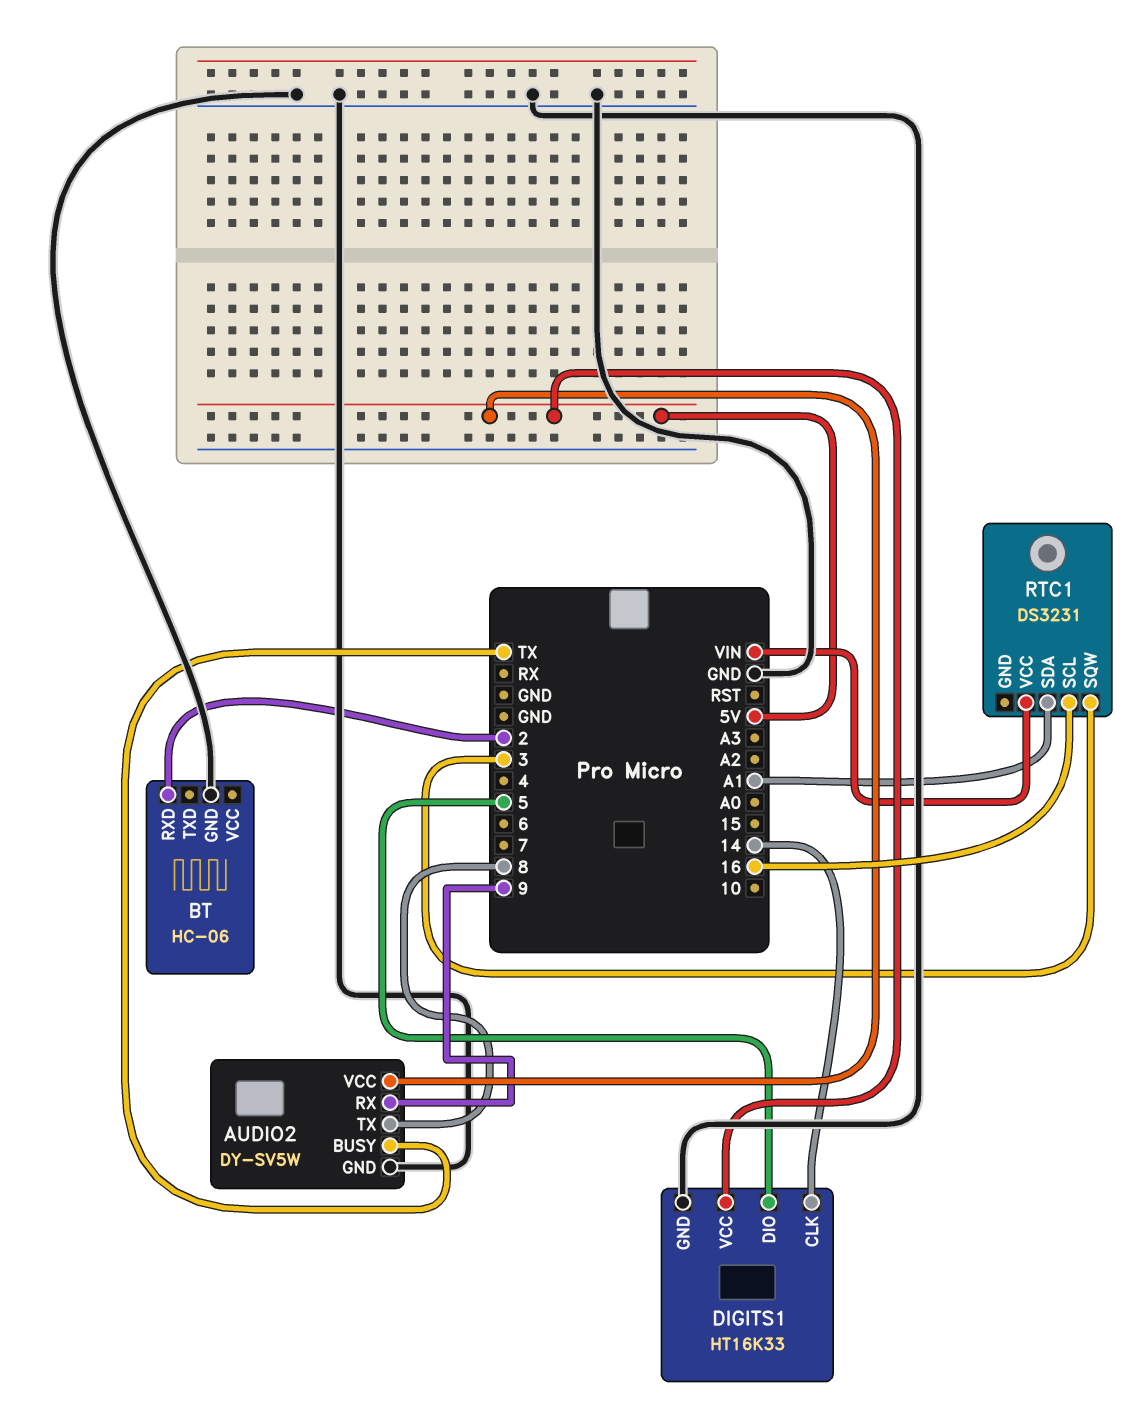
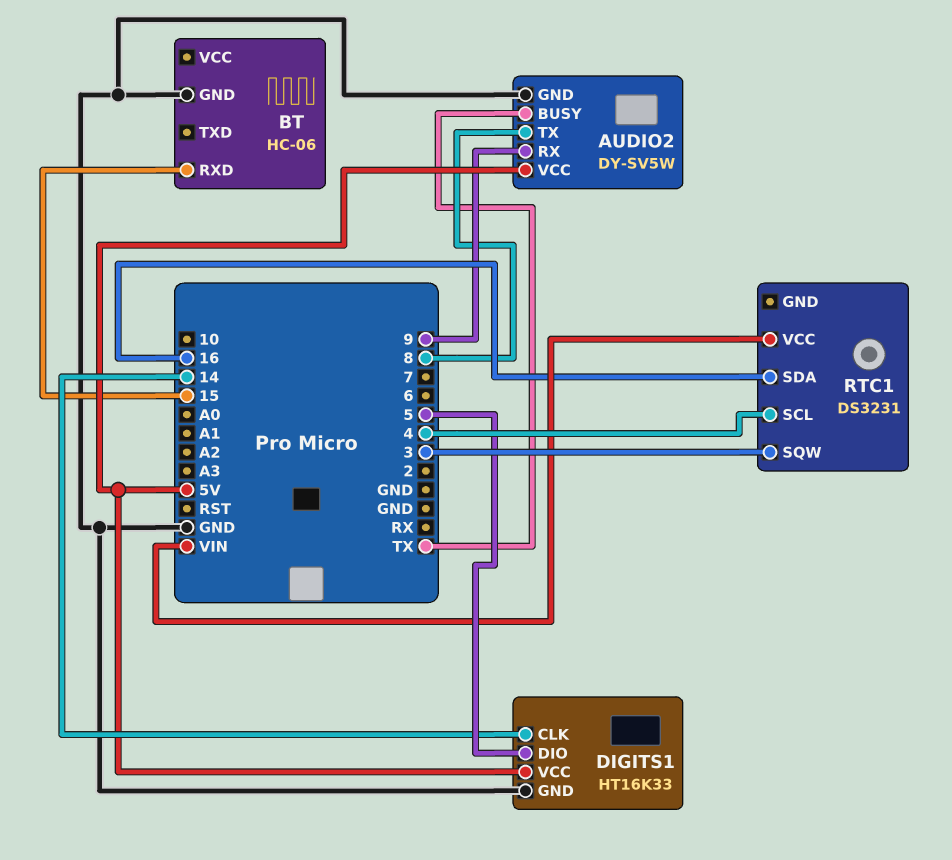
BT pin RXD: 2 -> 15
RTC1 pin SCL: 16 -> 4
RTC1 pin SDA: A1 -> 16

